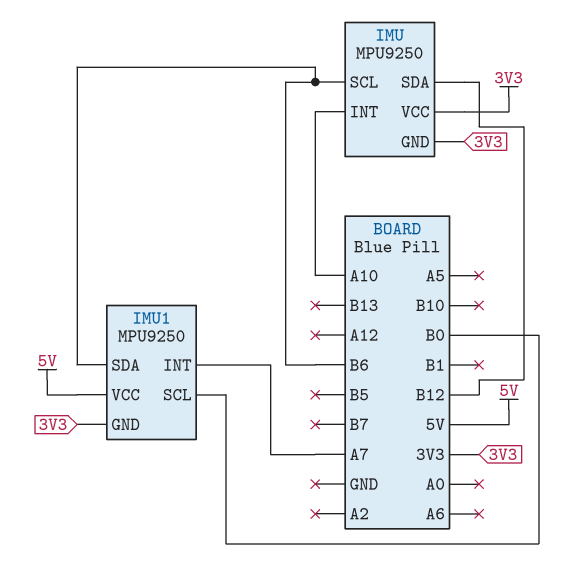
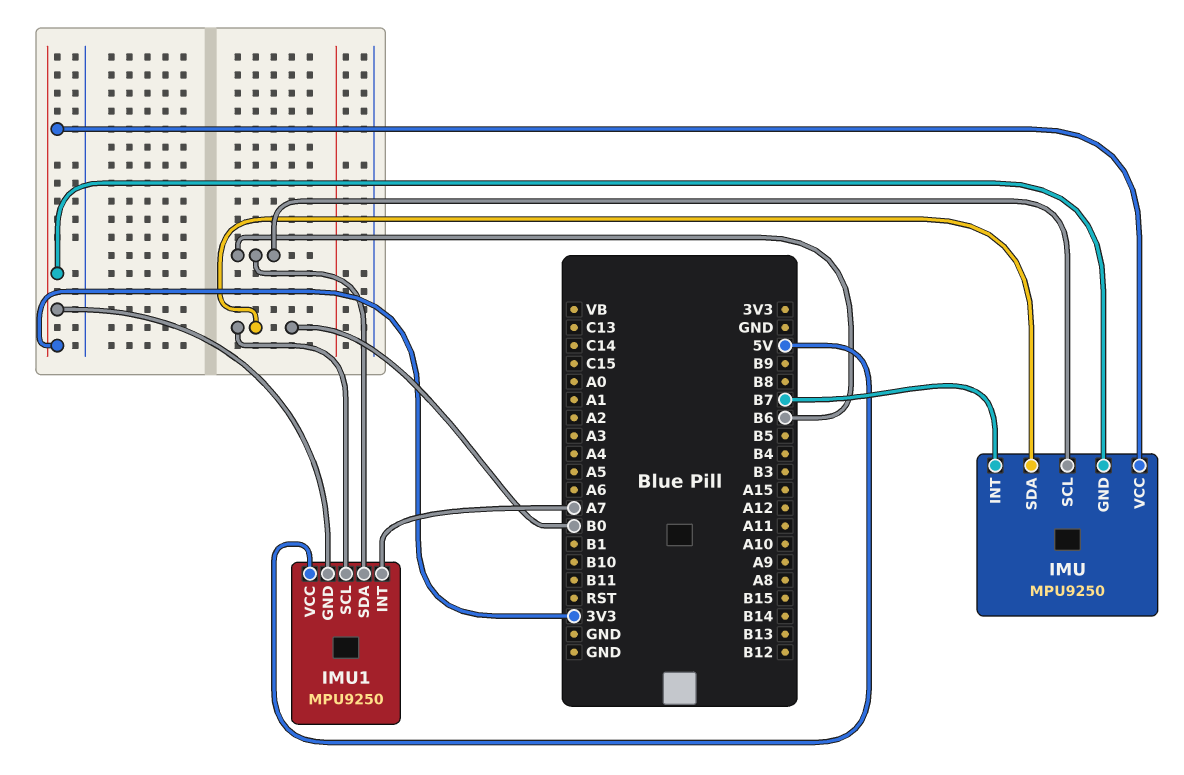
IMU pin INT: A10 -> B7
IMU pin SDA: B12 -> B0

